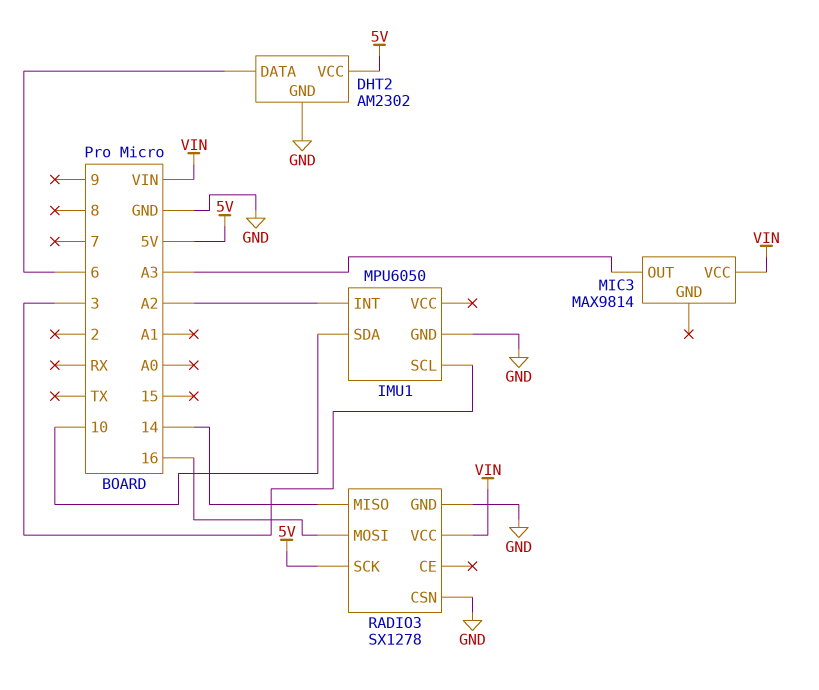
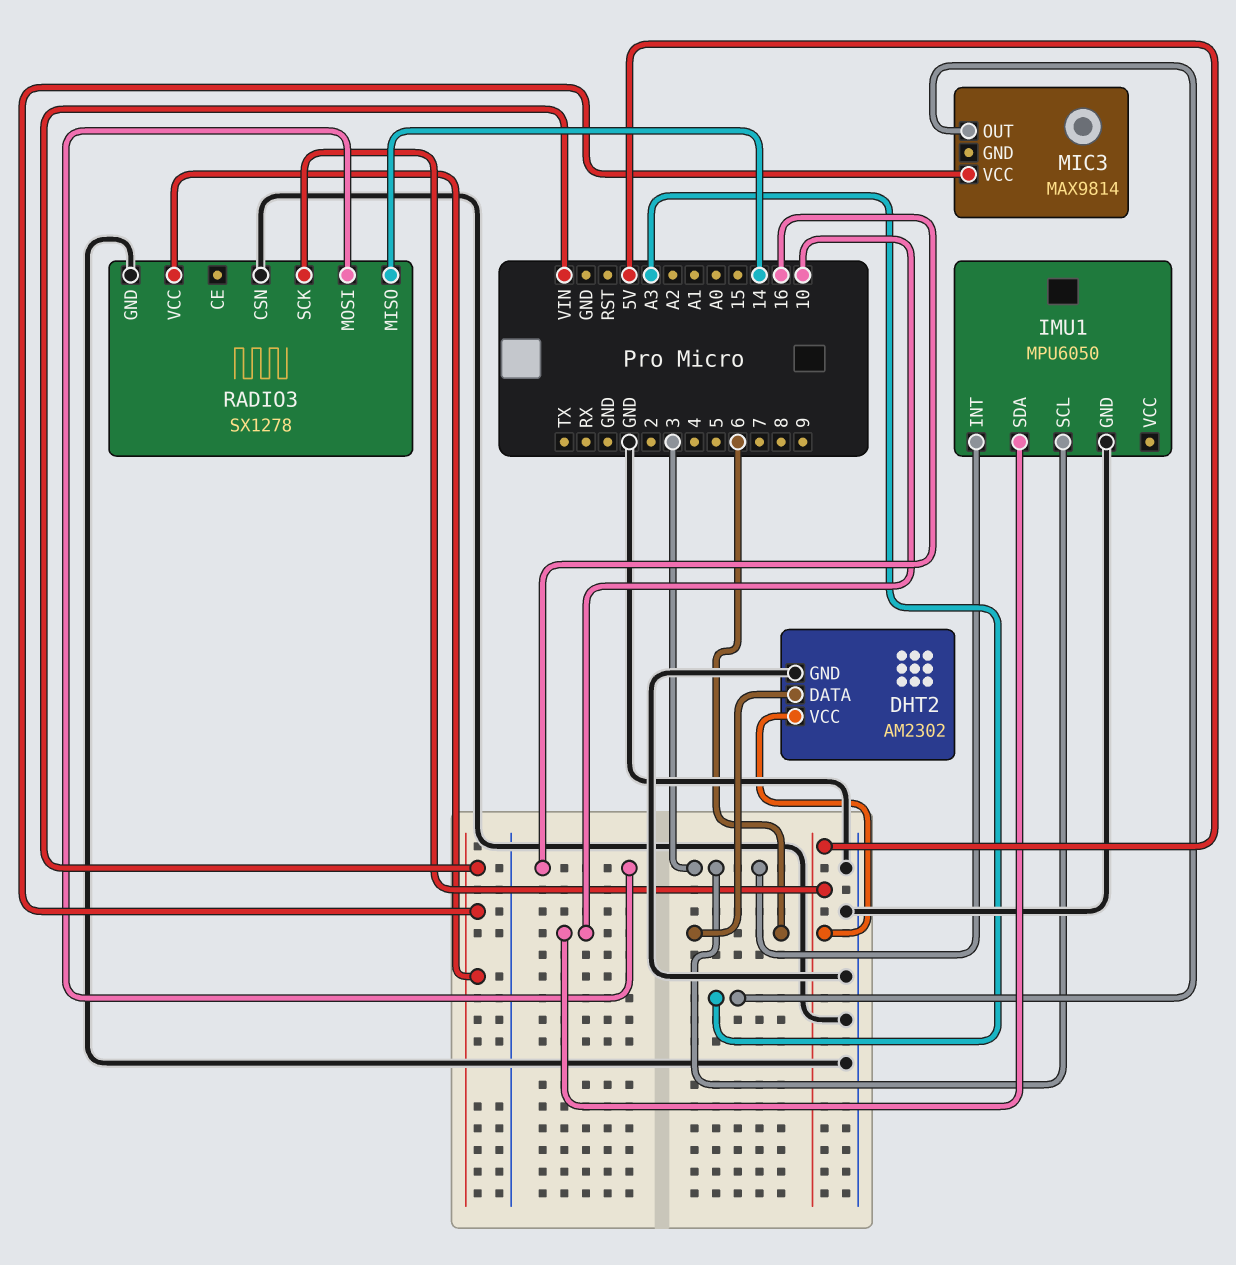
IMU1 pin INT: A2 -> 3

